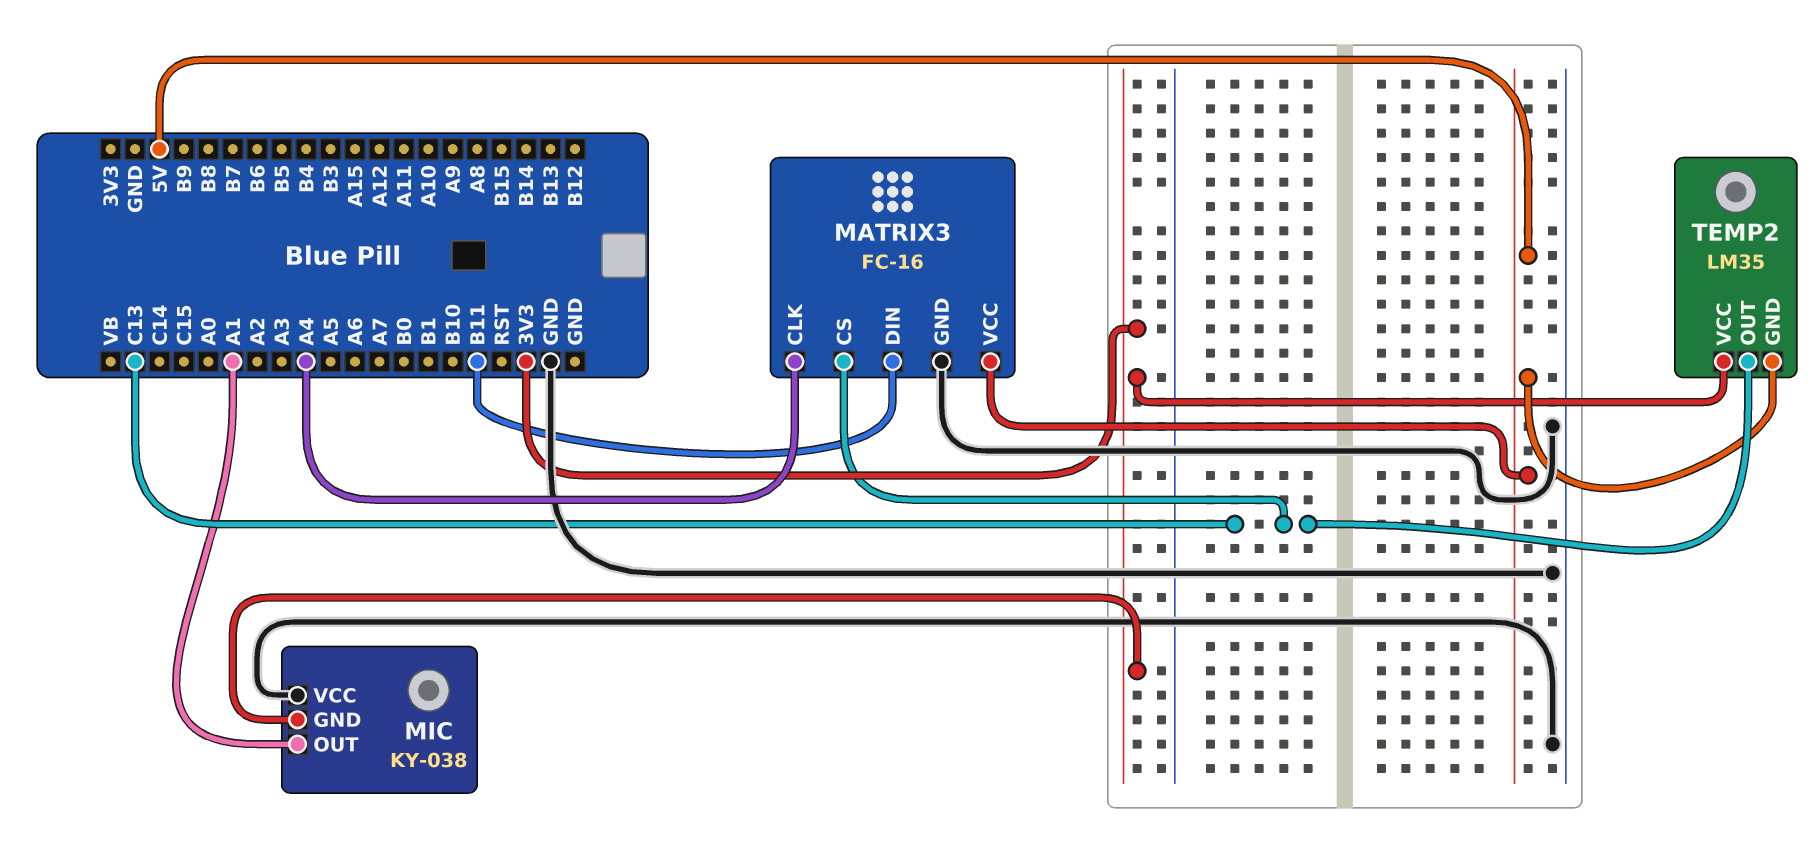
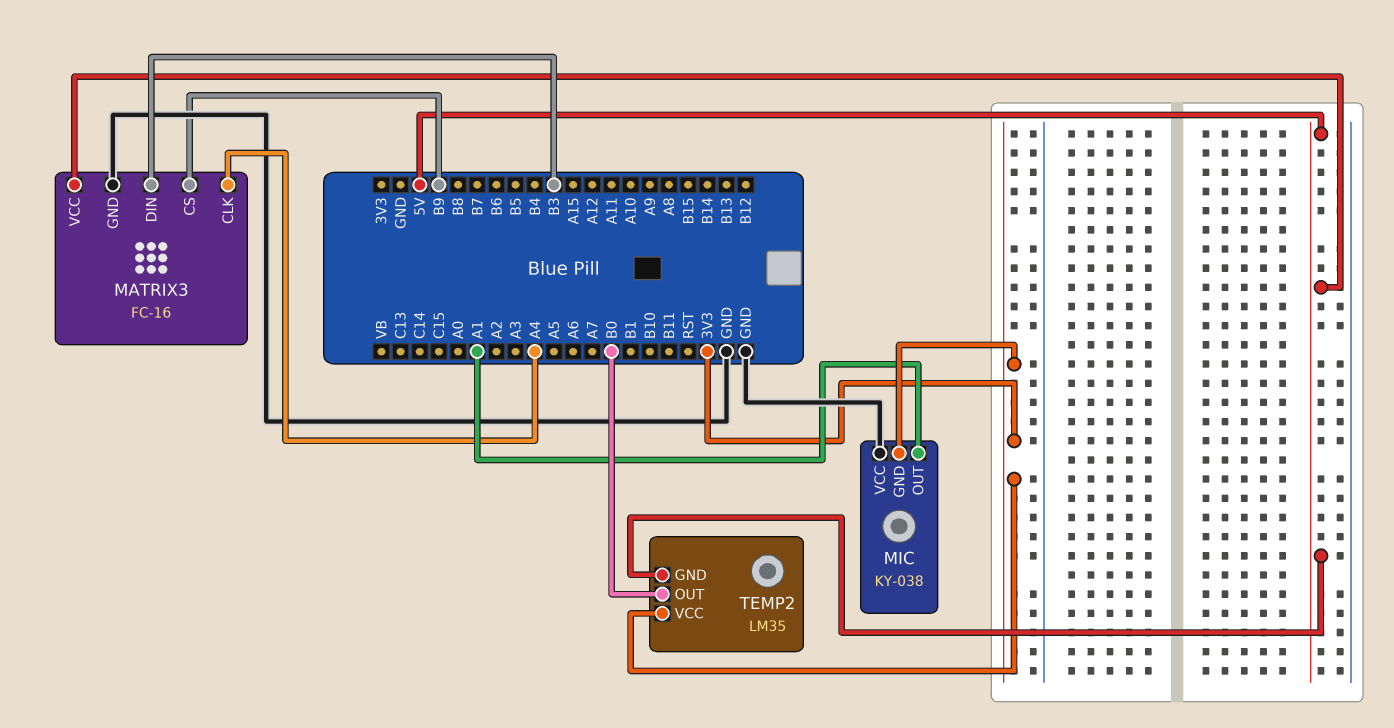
MATRIX3 pin CS: C13 -> B9
MATRIX3 pin DIN: B11 -> B3
TEMP2 pin OUT: C13 -> B0

